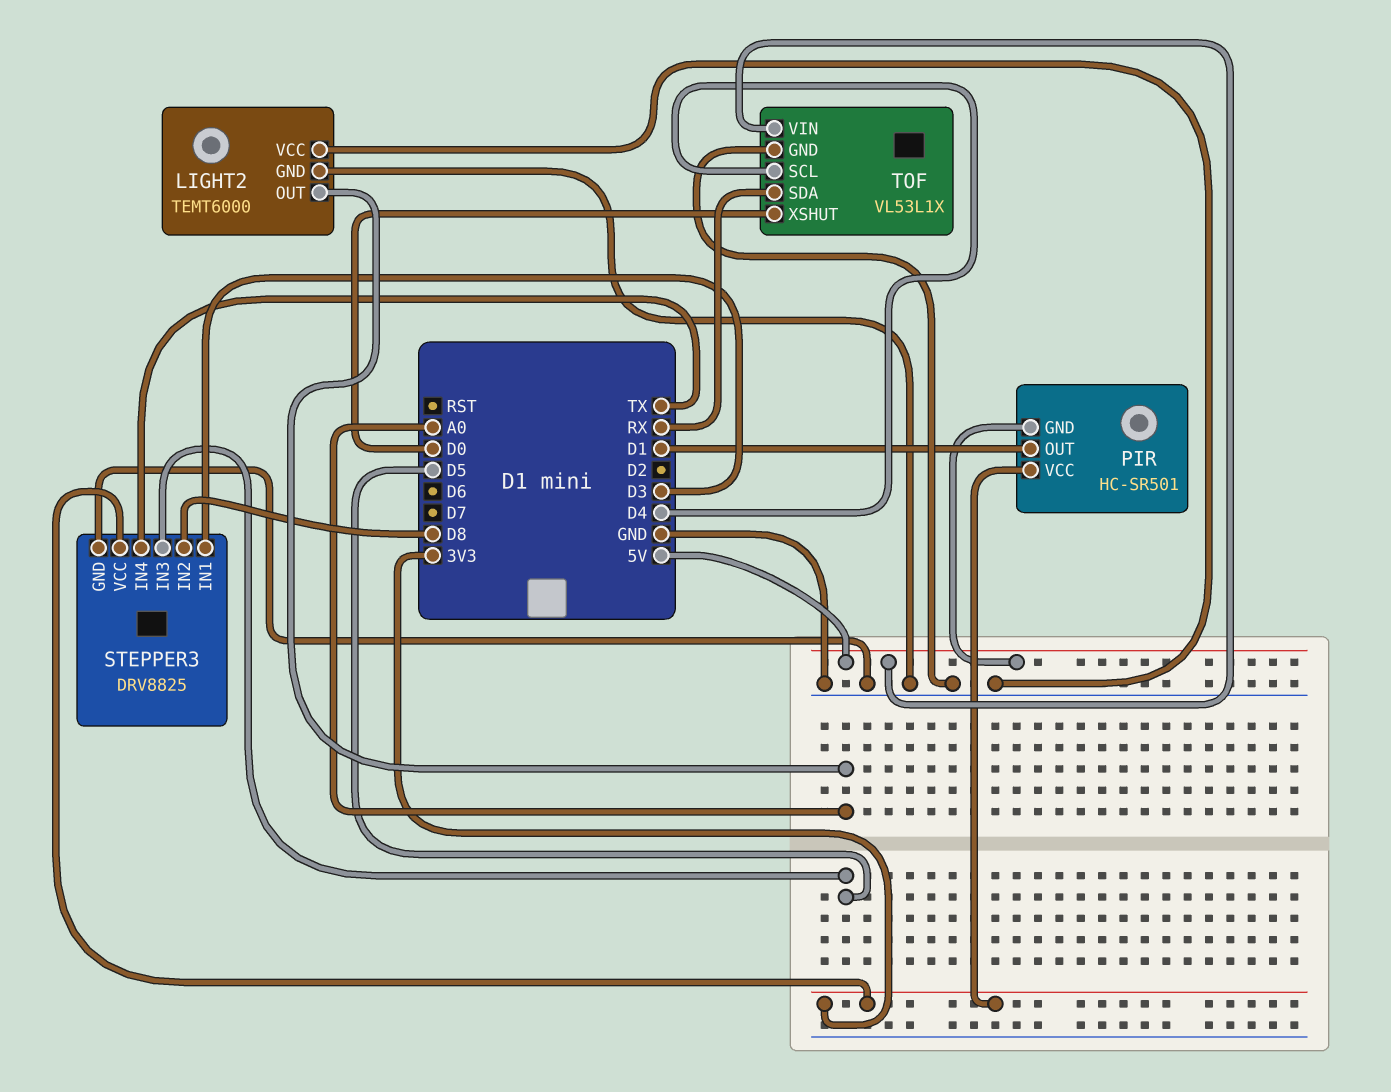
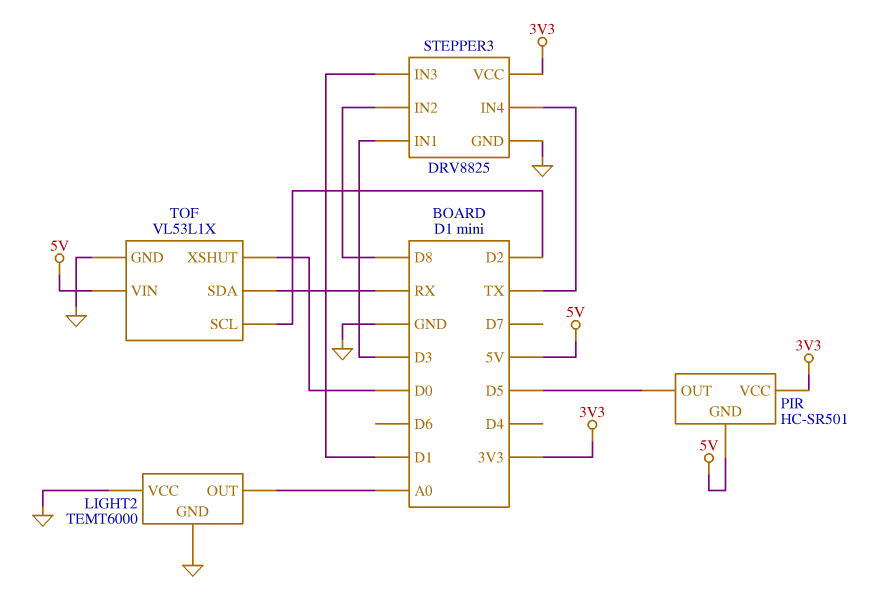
PIR pin OUT: D1 -> D5
STEPPER3 pin IN3: D5 -> D1
TOF pin SCL: D4 -> D2

